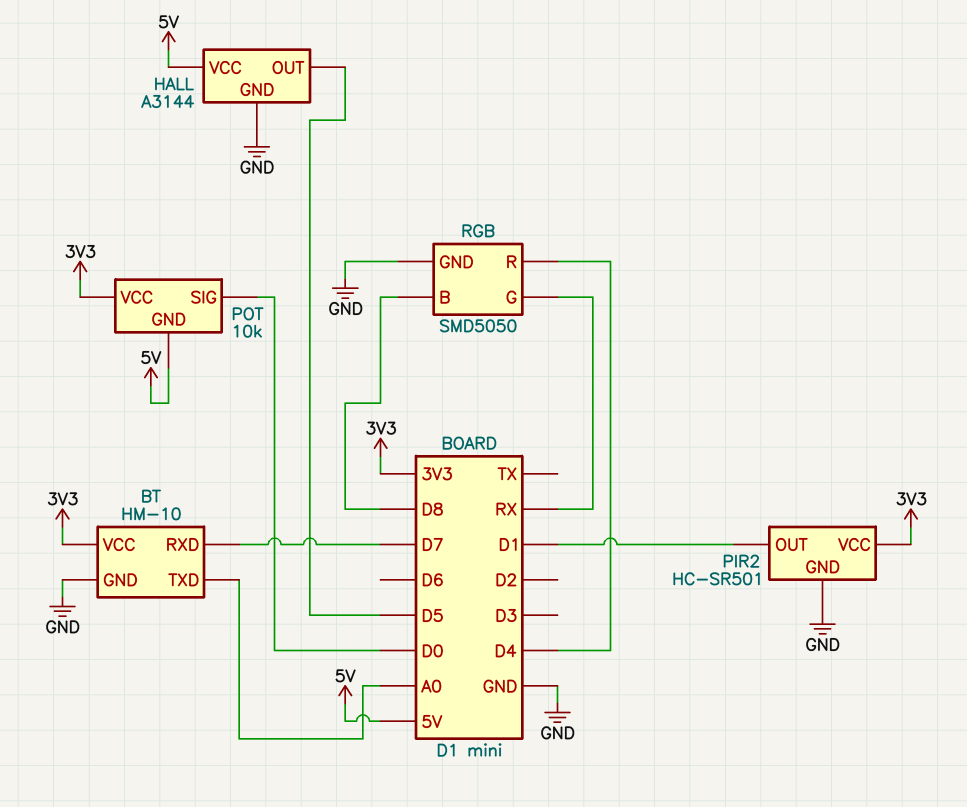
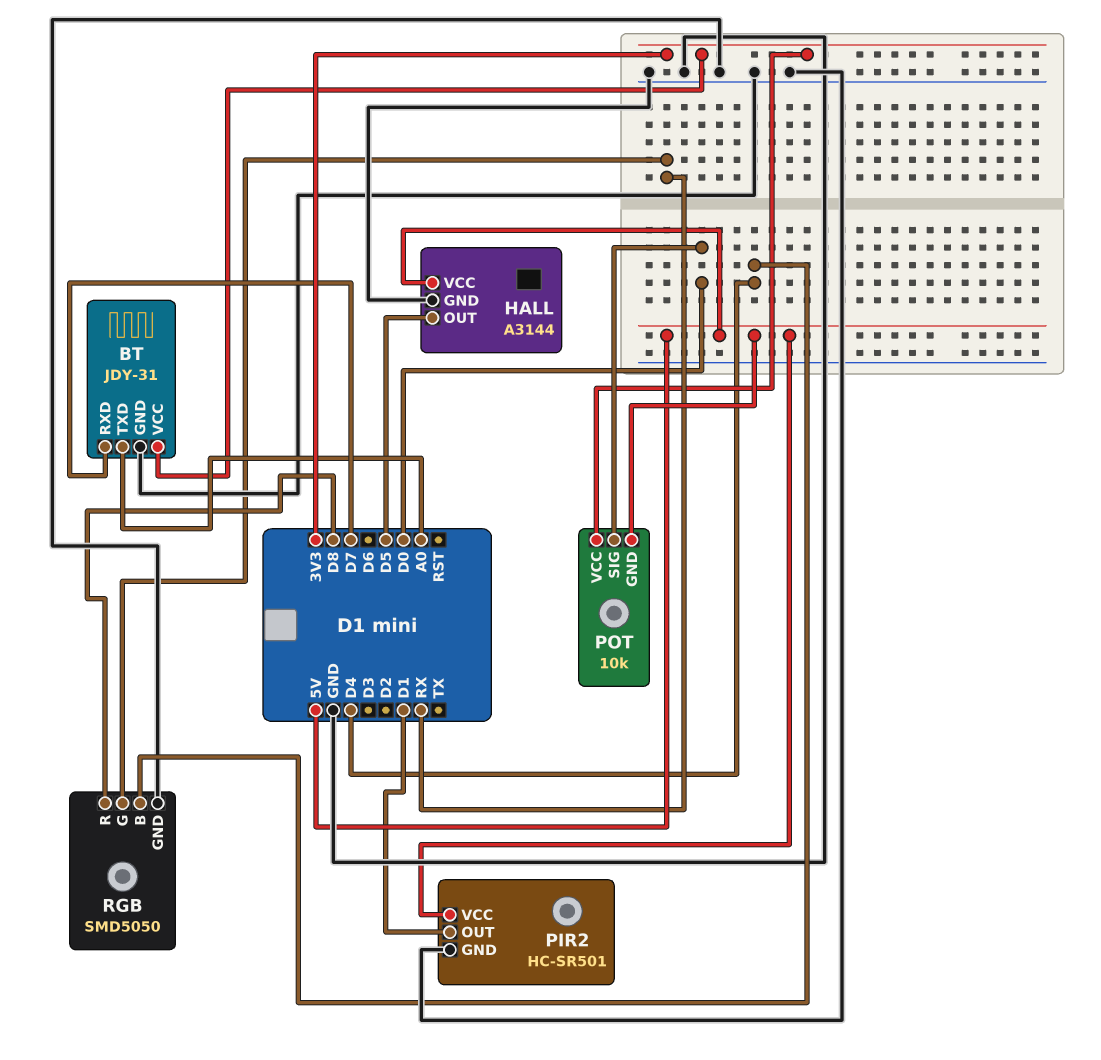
BT: HM-10 -> JDY-31
PIR2 pin VCC: 3V3 -> 5V
RGB pin B: D8 -> D4
RGB pin R: D4 -> D8

